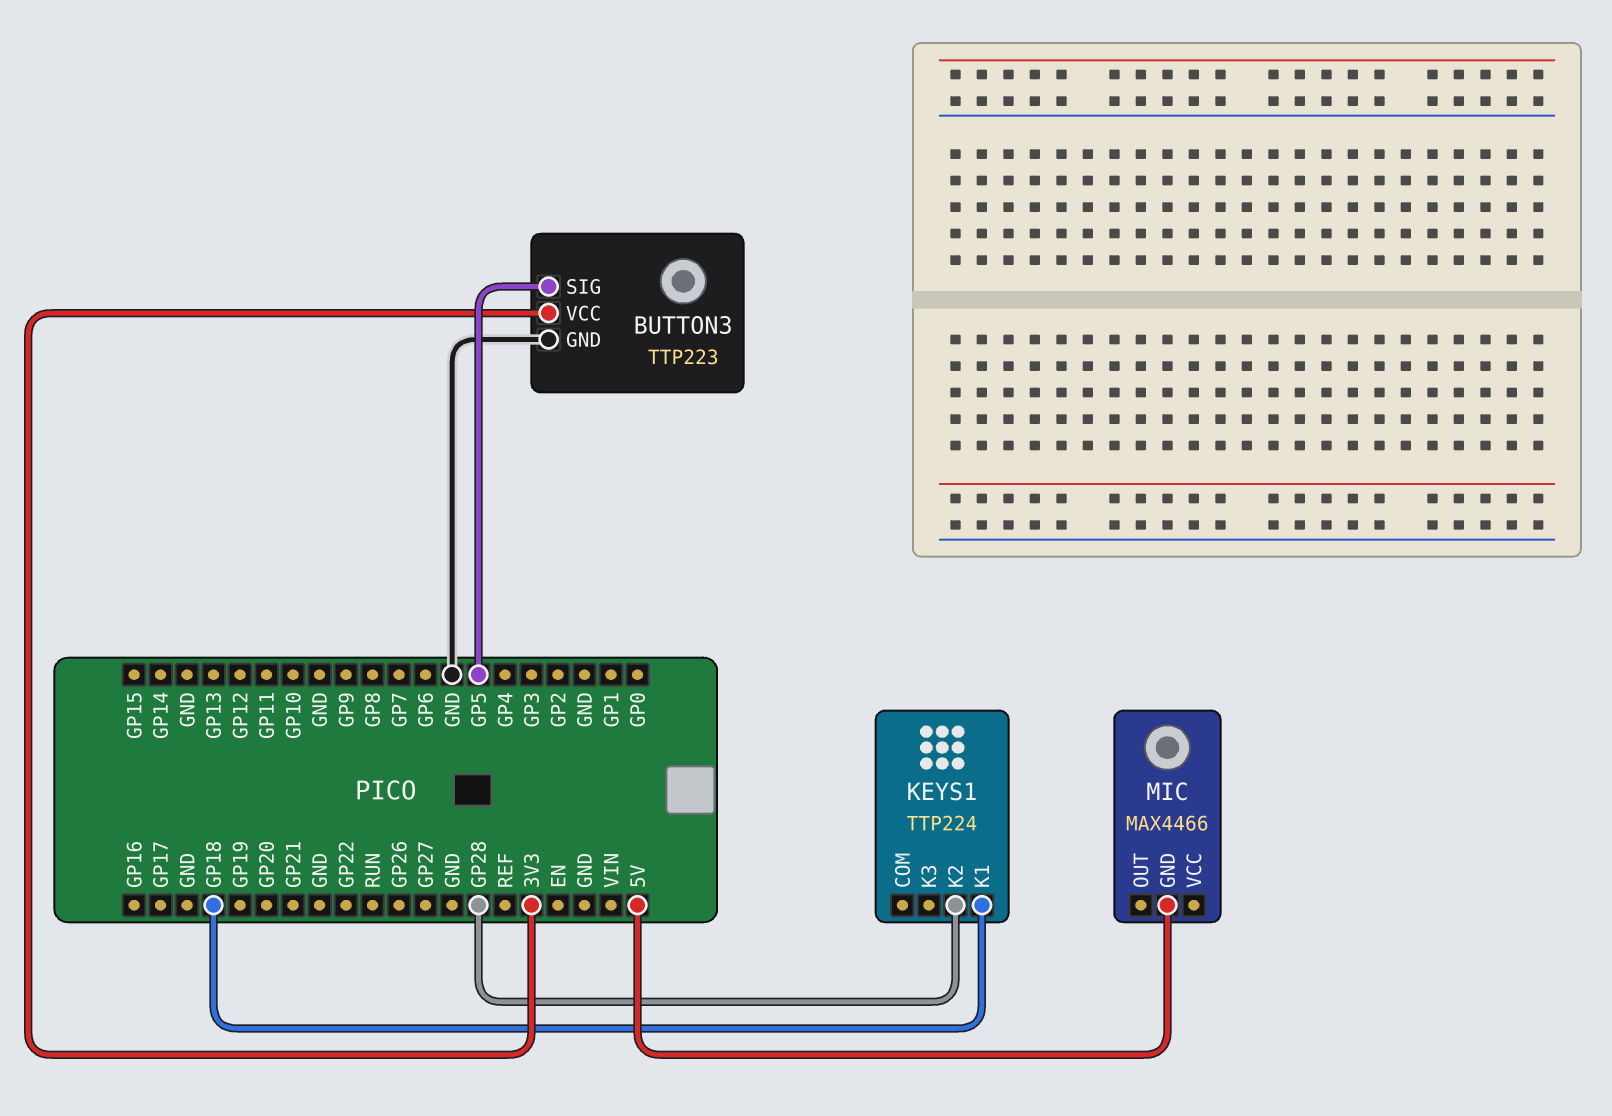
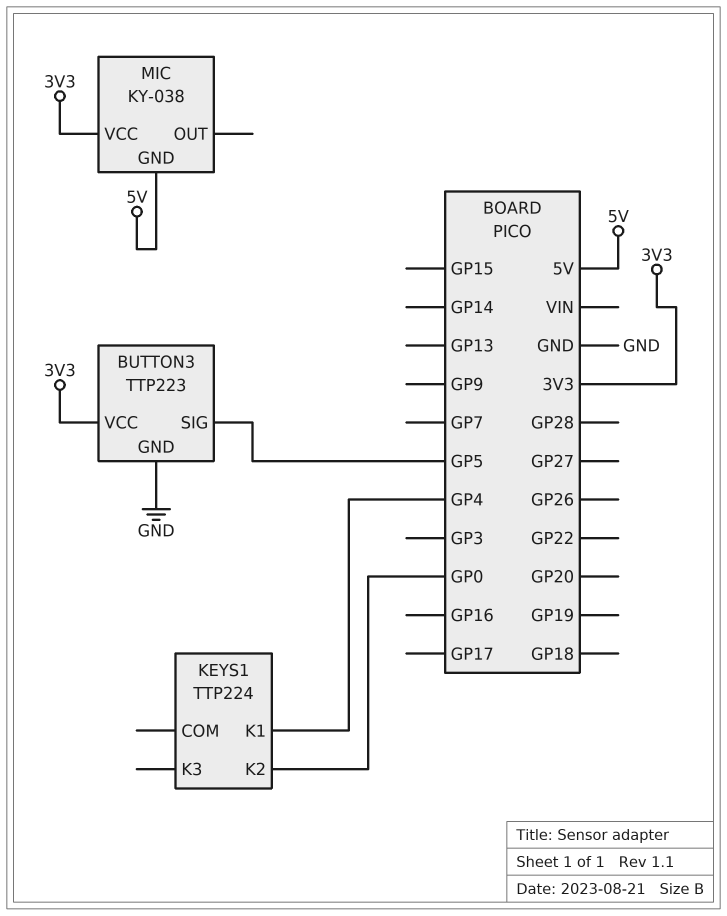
KEYS1 pin K1: GP18 -> GP4
KEYS1 pin K2: GP28 -> GP0
MIC: MAX4466 -> KY-038
MIC pin VCC: none -> 3V3

